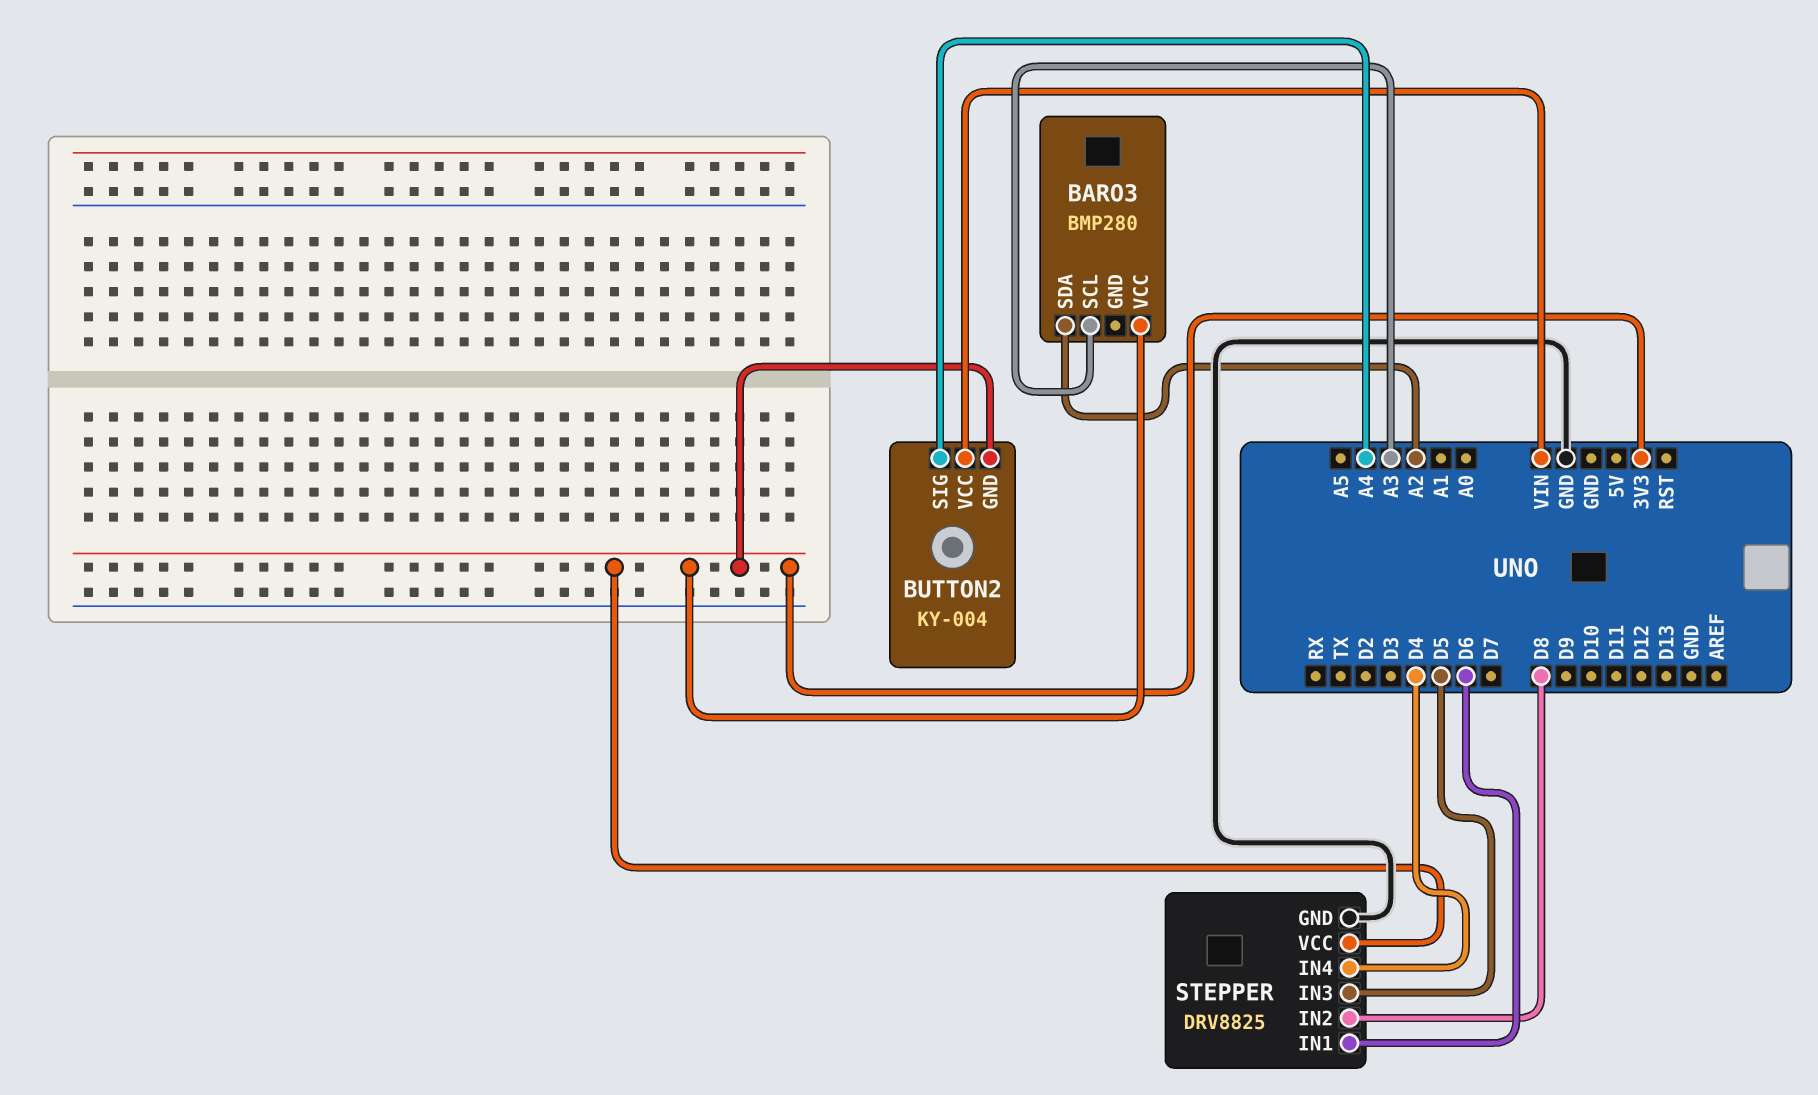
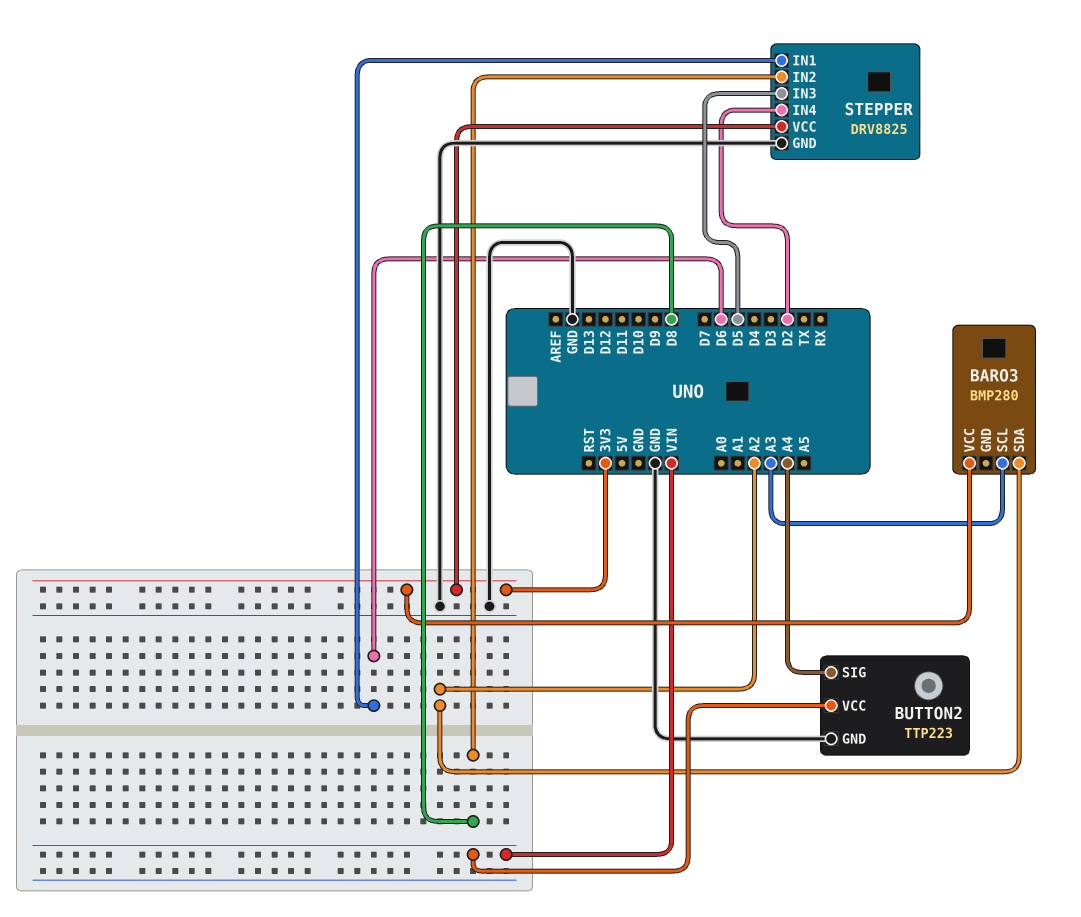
BUTTON2: KY-004 -> TTP223
BUTTON2 pin GND: 3V3 -> GND
STEPPER pin IN4: D4 -> D2

